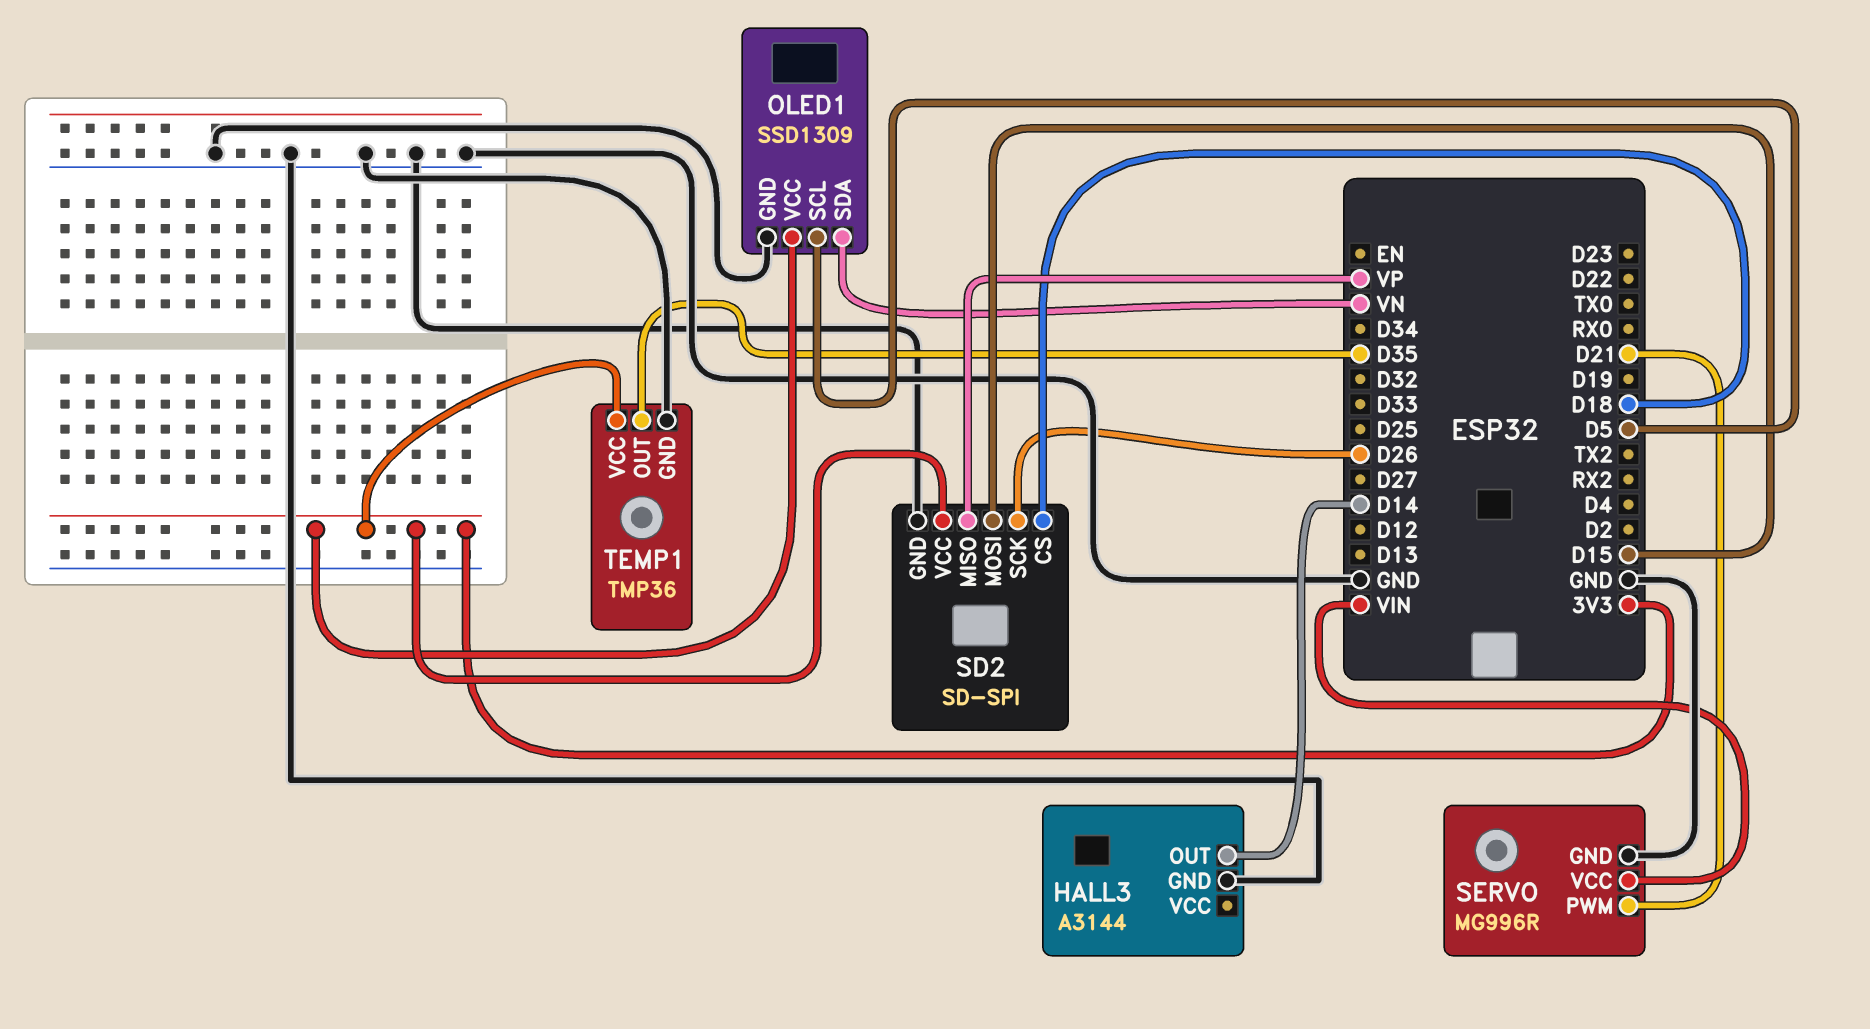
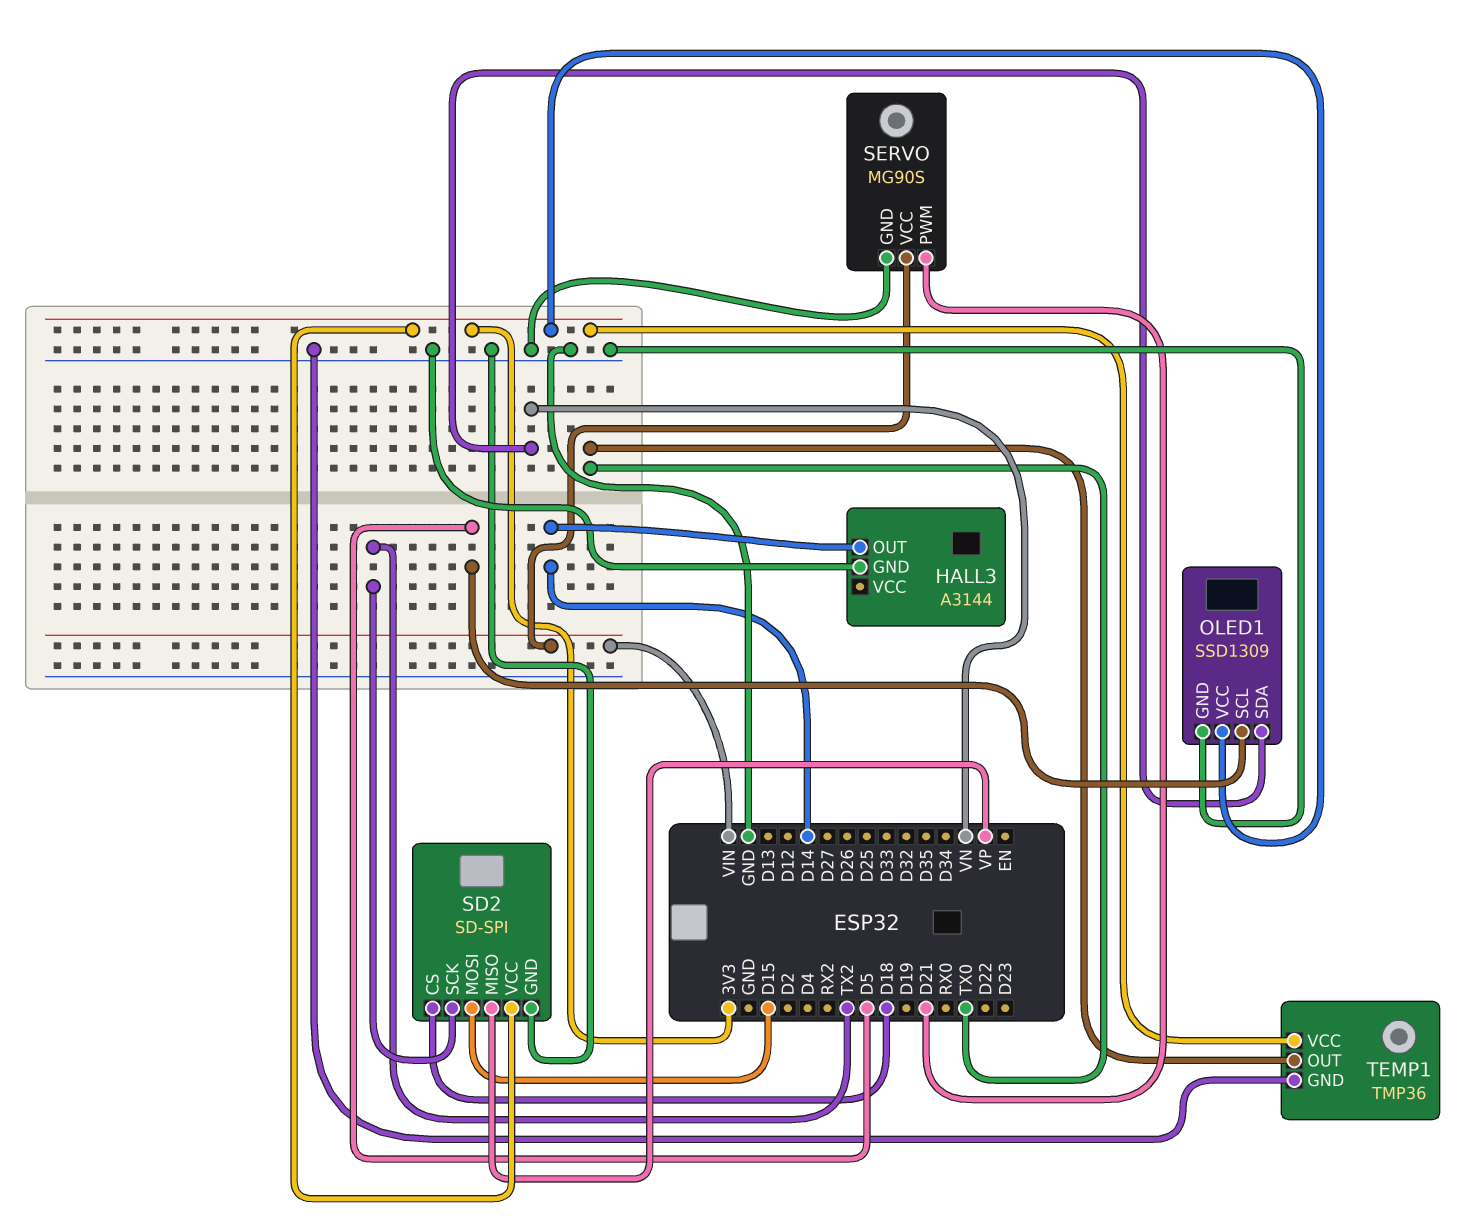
SD2 pin SCK: D26 -> TX2
SERVO: MG996R -> MG90S
TEMP1 pin OUT: D35 -> TX0

